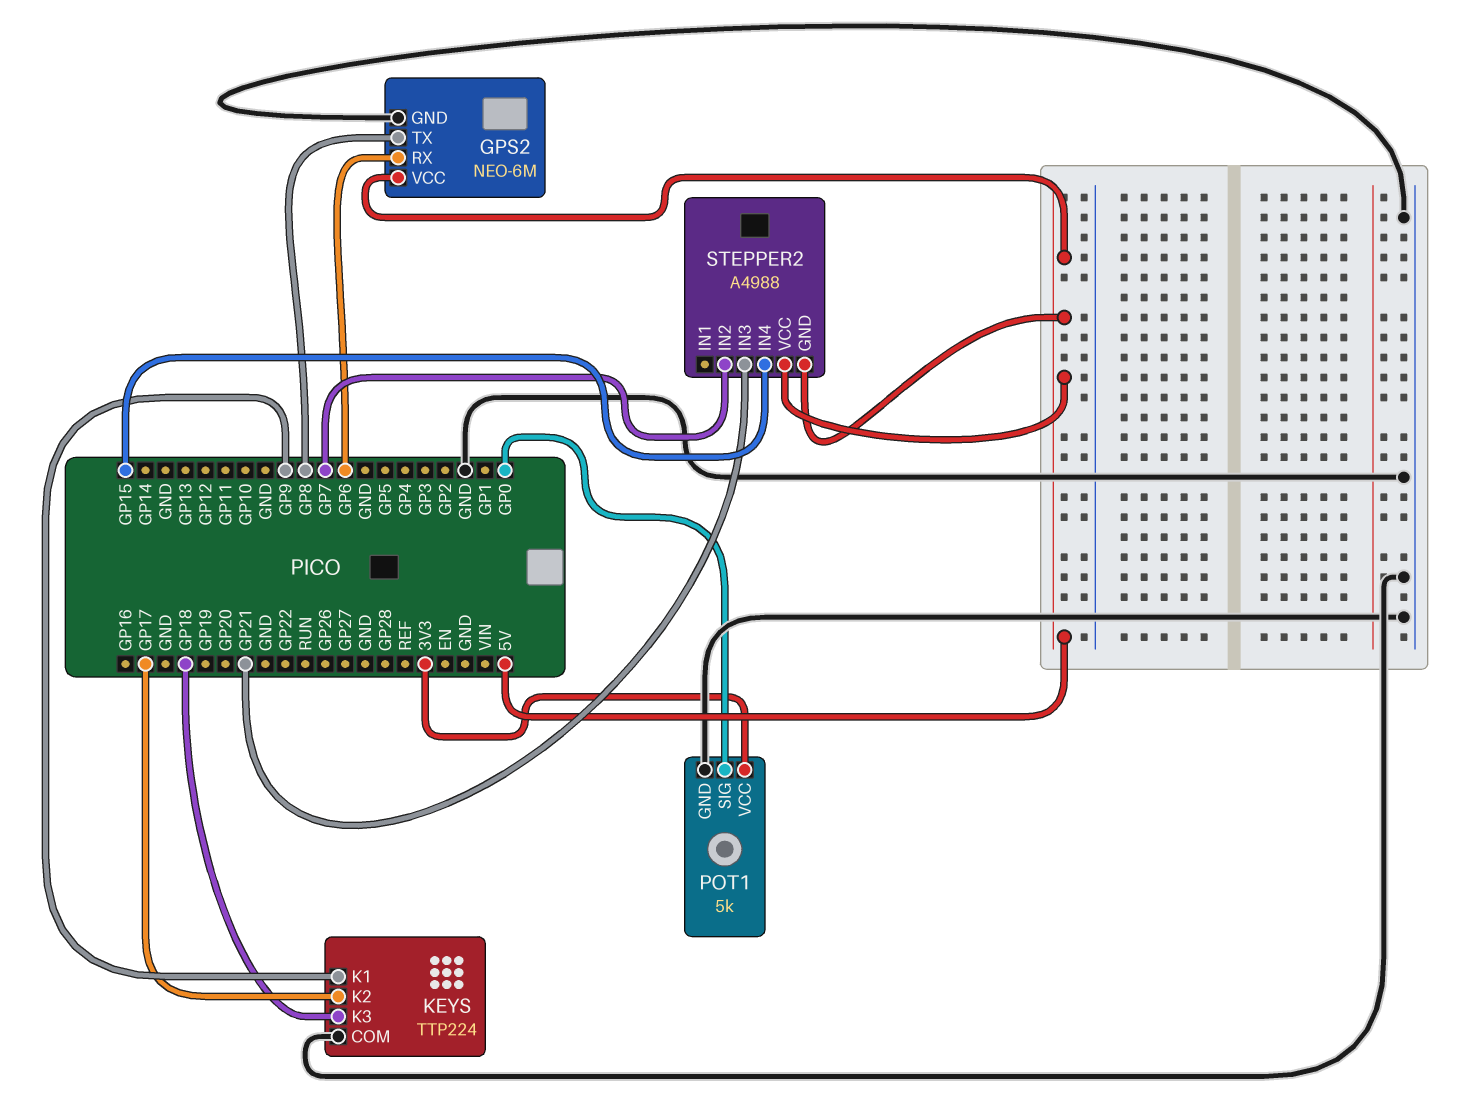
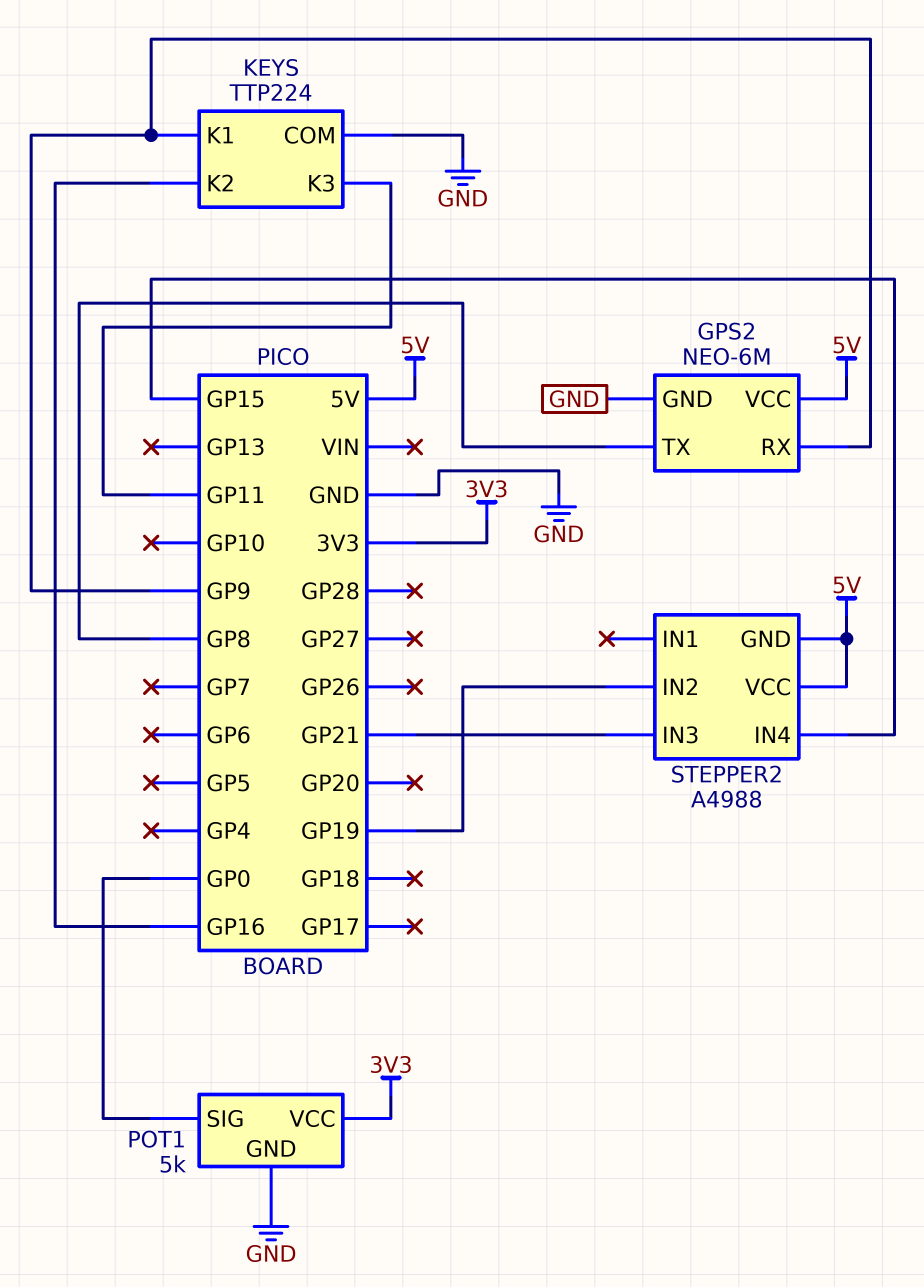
GPS2 pin RX: GP6 -> GP9
KEYS pin K2: GP17 -> GP16
KEYS pin K3: GP18 -> GP11
STEPPER2 pin IN2: GP7 -> GP19

